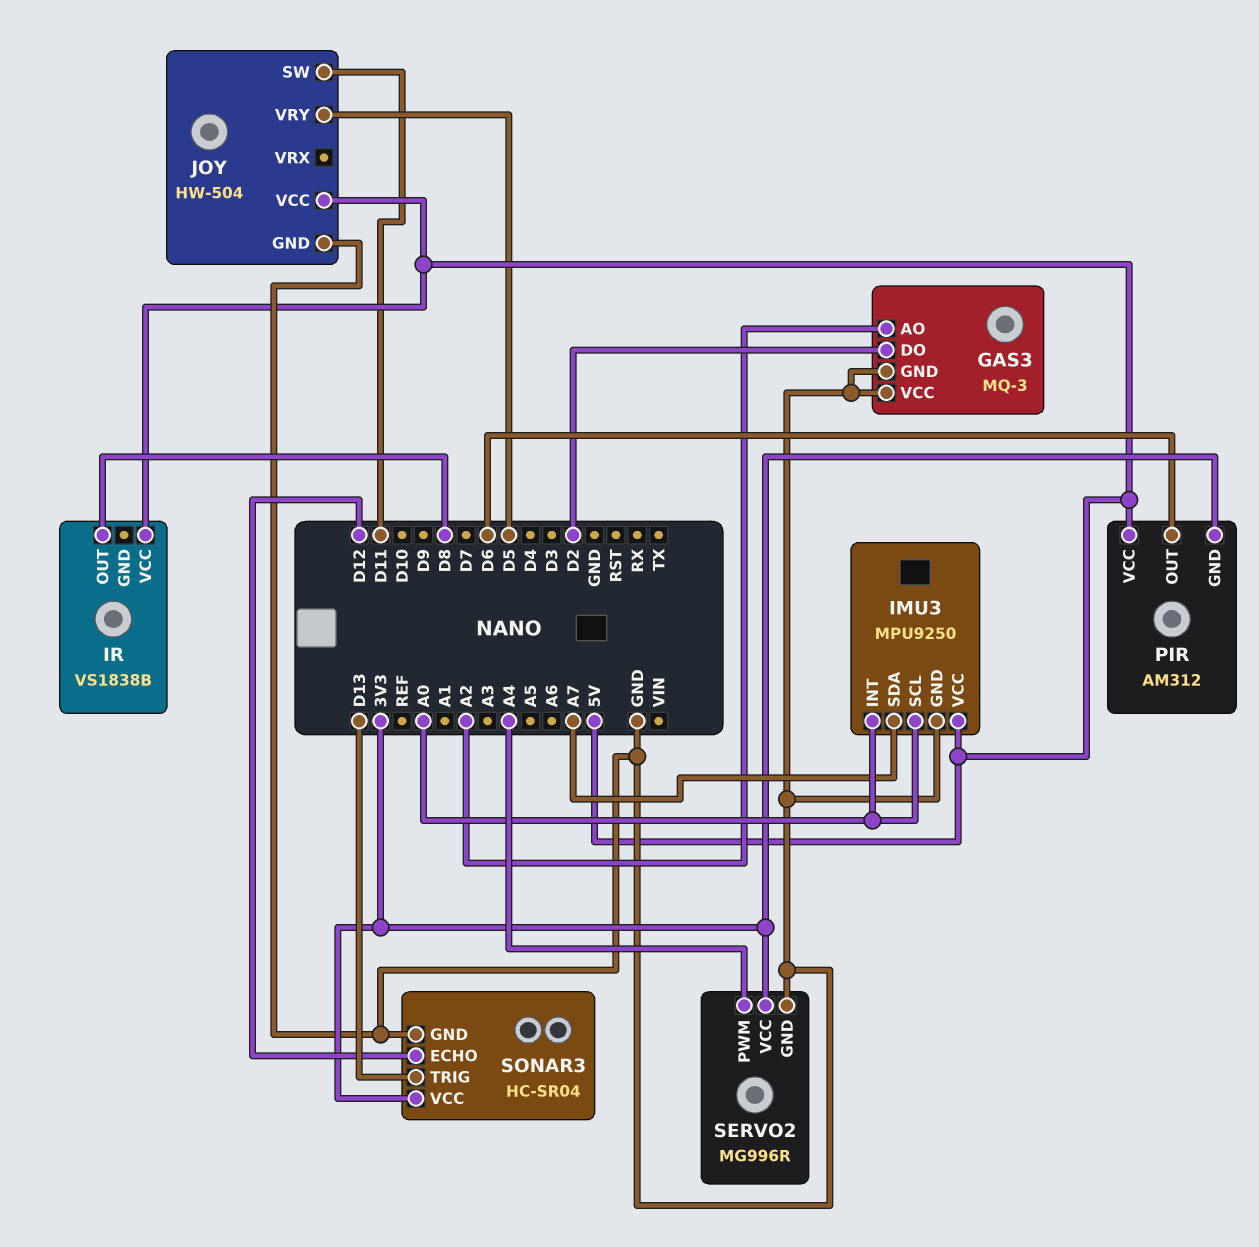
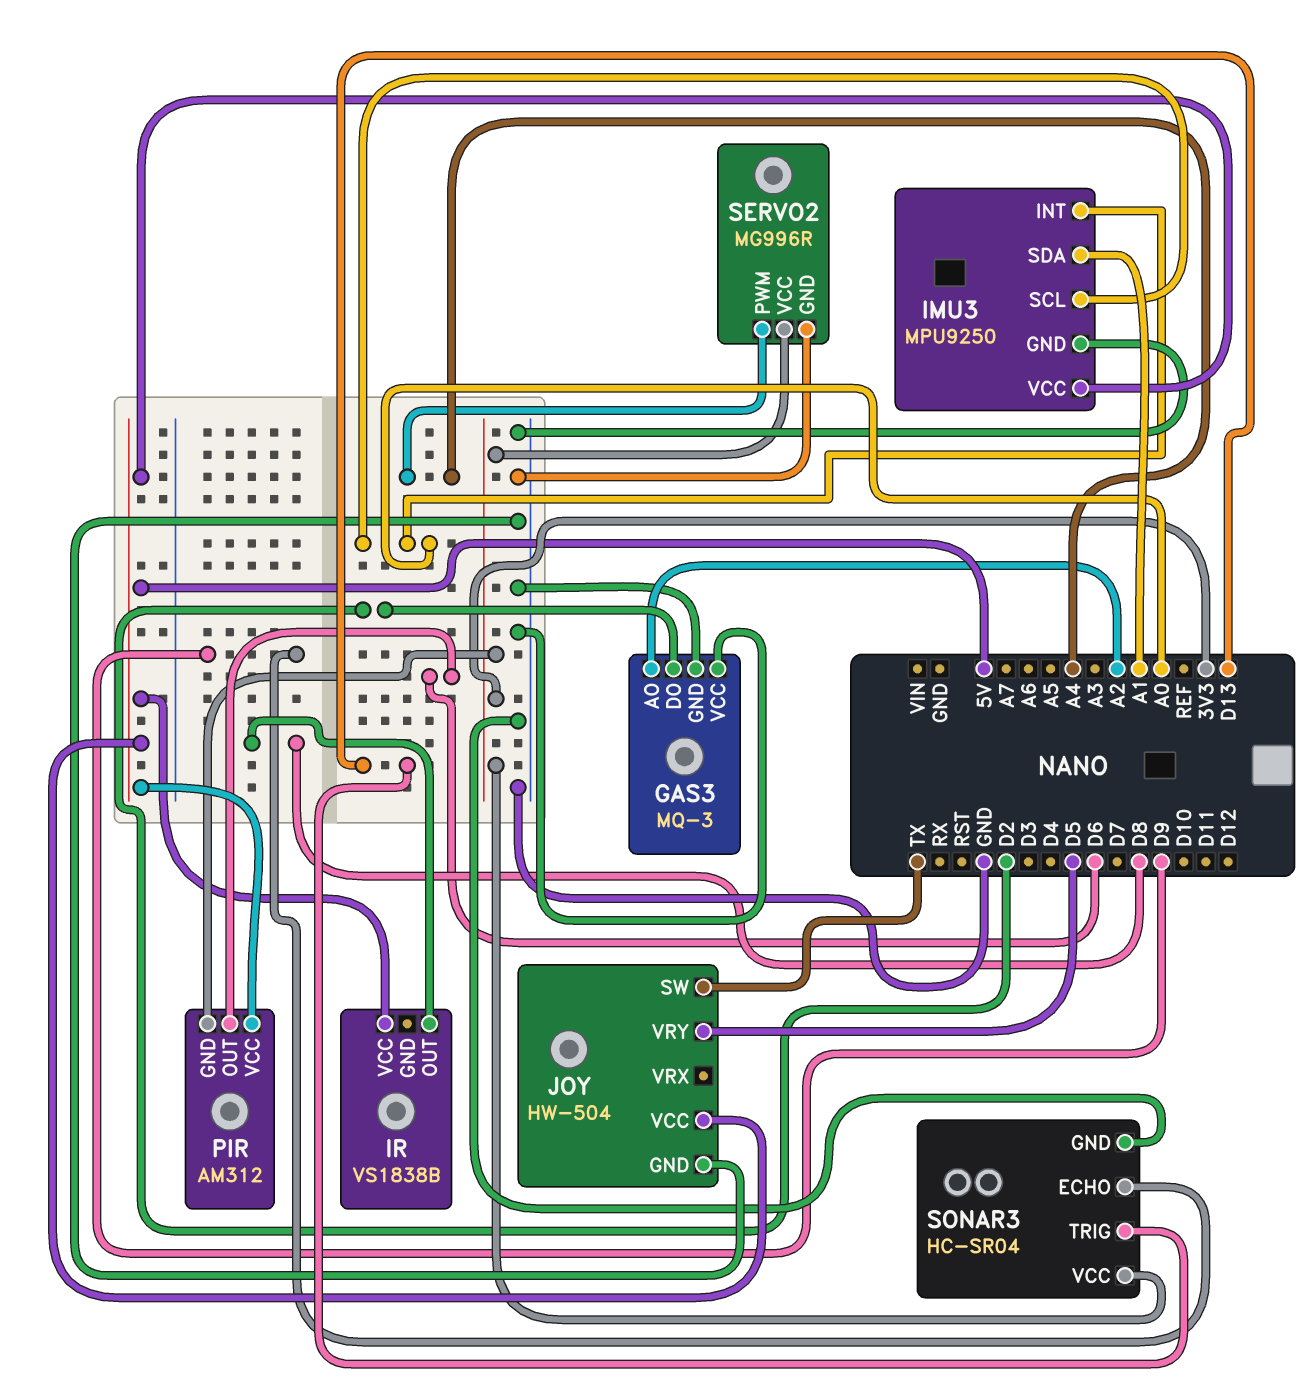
IMU3 pin SDA: A7 -> A1
JOY pin SW: D11 -> TX
SONAR3 pin ECHO: D12 -> D9

